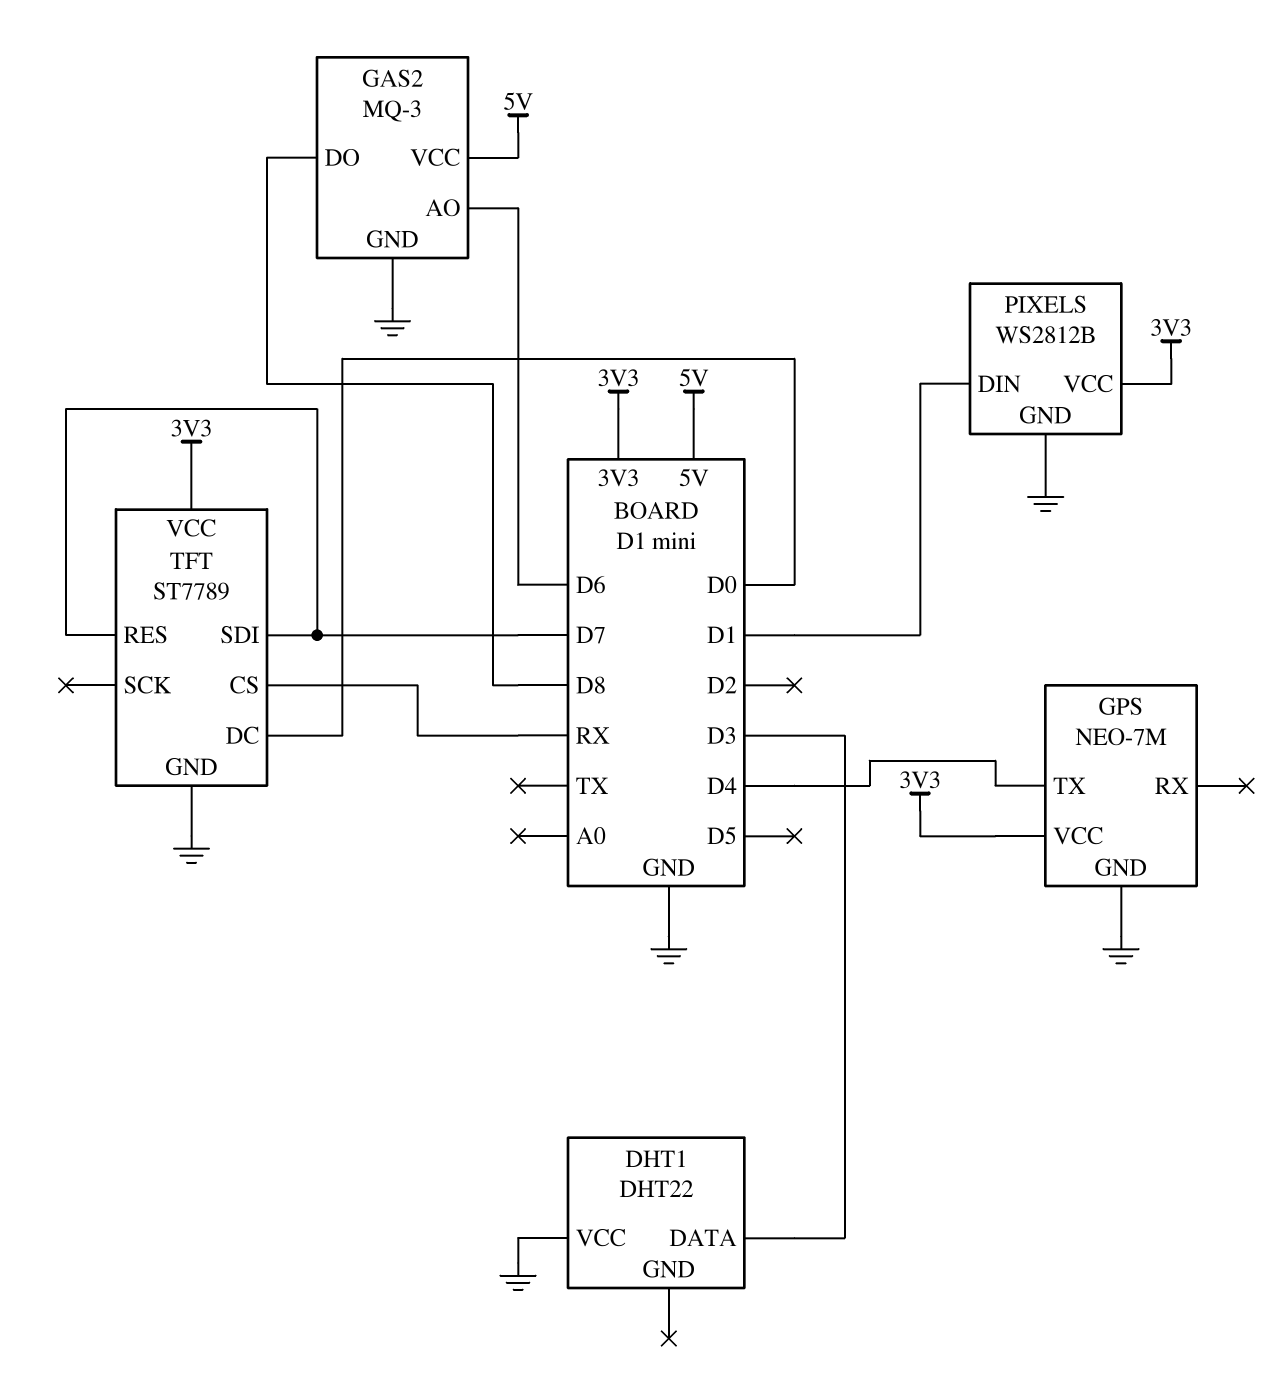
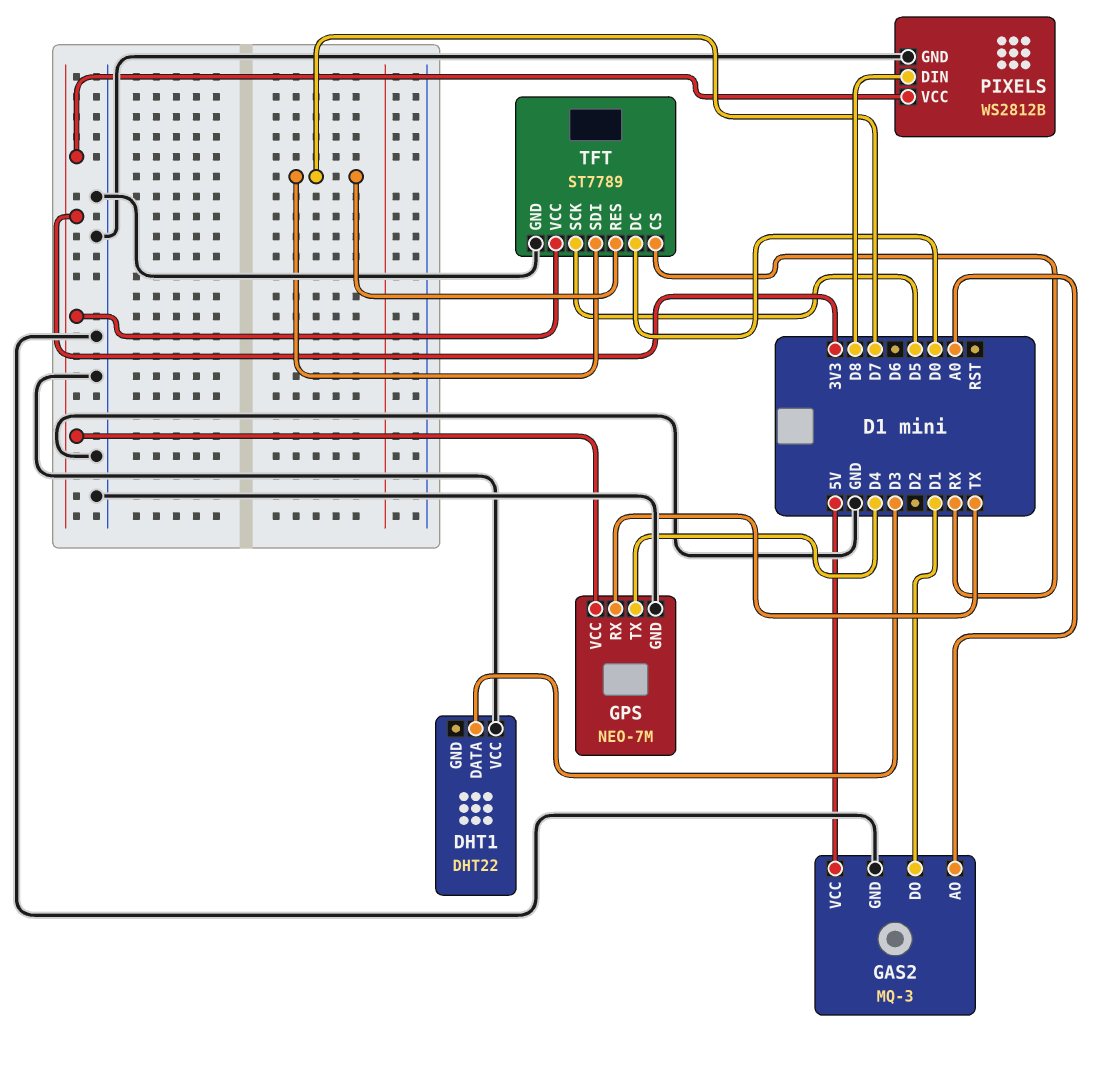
GAS2 pin AO: D6 -> A0
GAS2 pin DO: D8 -> D1
GPS pin RX: none -> TX
PIXELS pin DIN: D1 -> D8
TFT pin SCK: none -> D5

